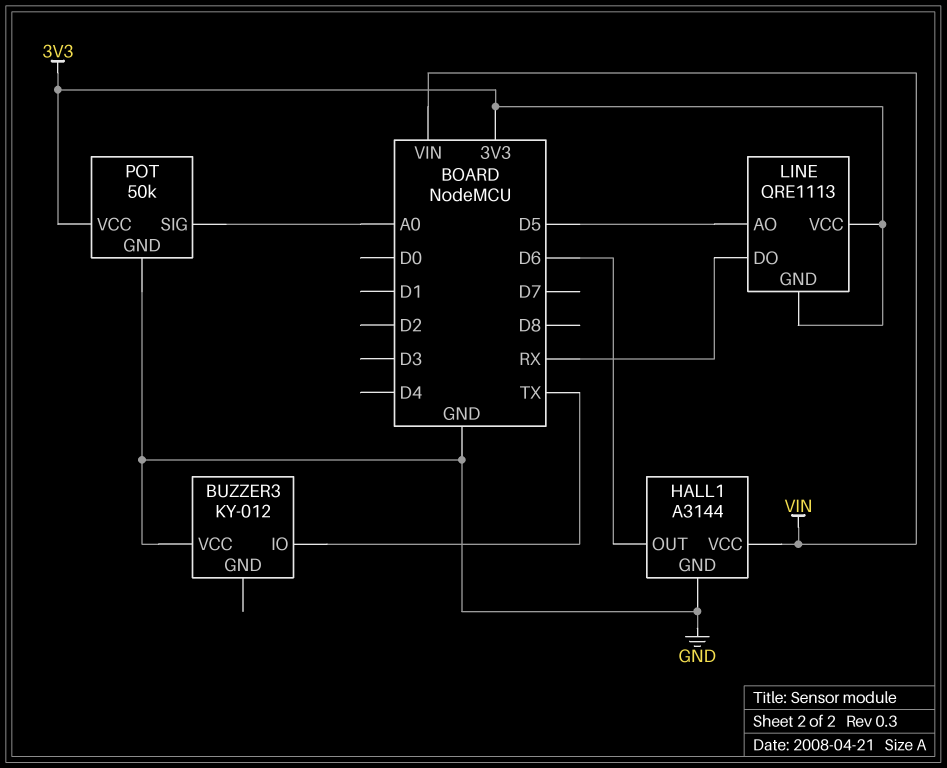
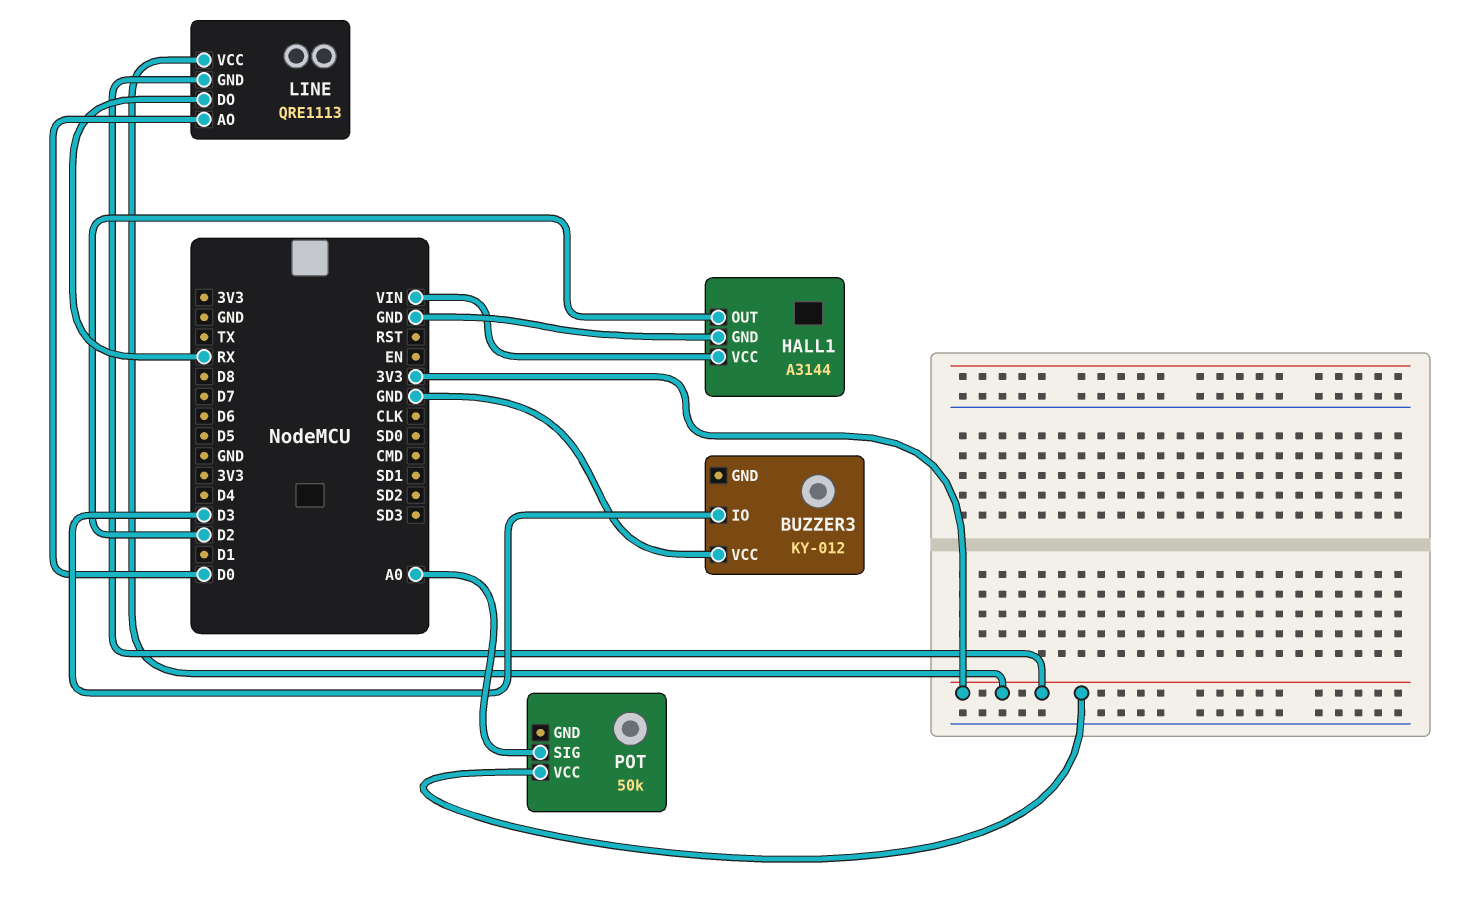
BUZZER3 pin IO: TX -> D3
HALL1 pin OUT: D6 -> D2
LINE pin AO: D5 -> D0
POT pin GND: GND -> none

